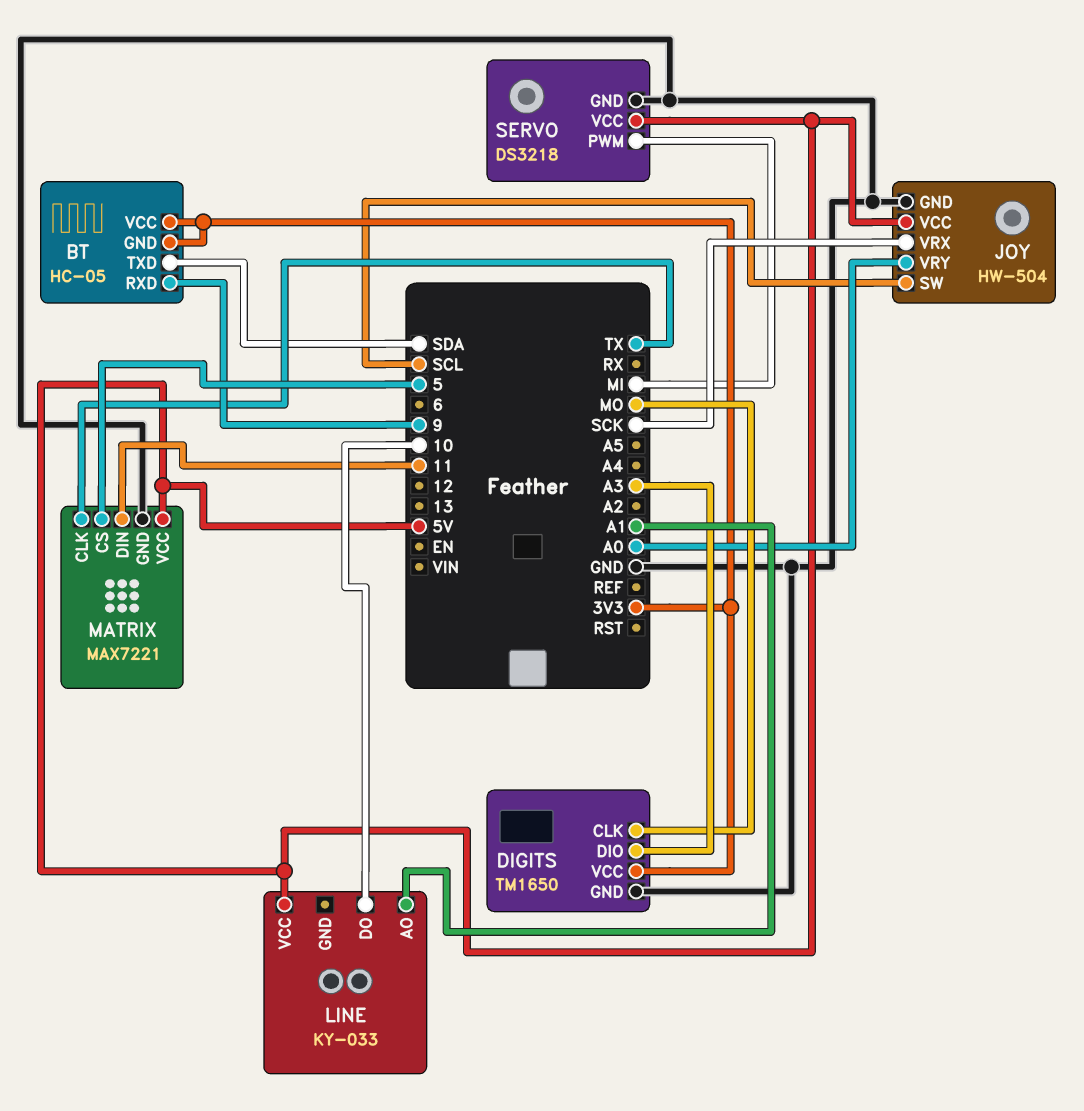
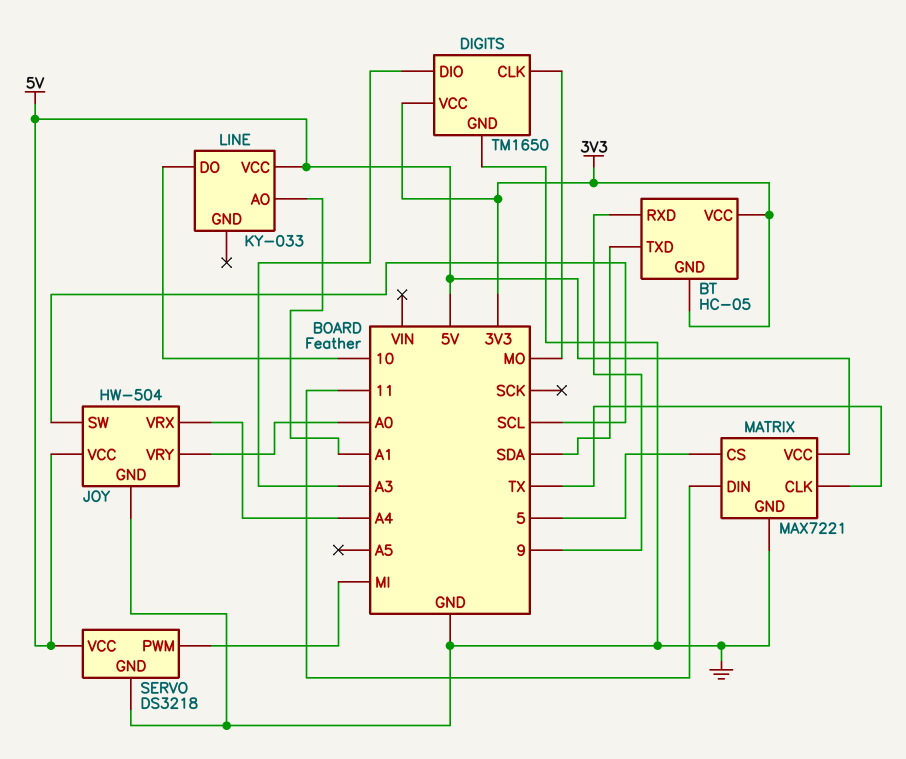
JOY pin VRX: SCK -> A4

